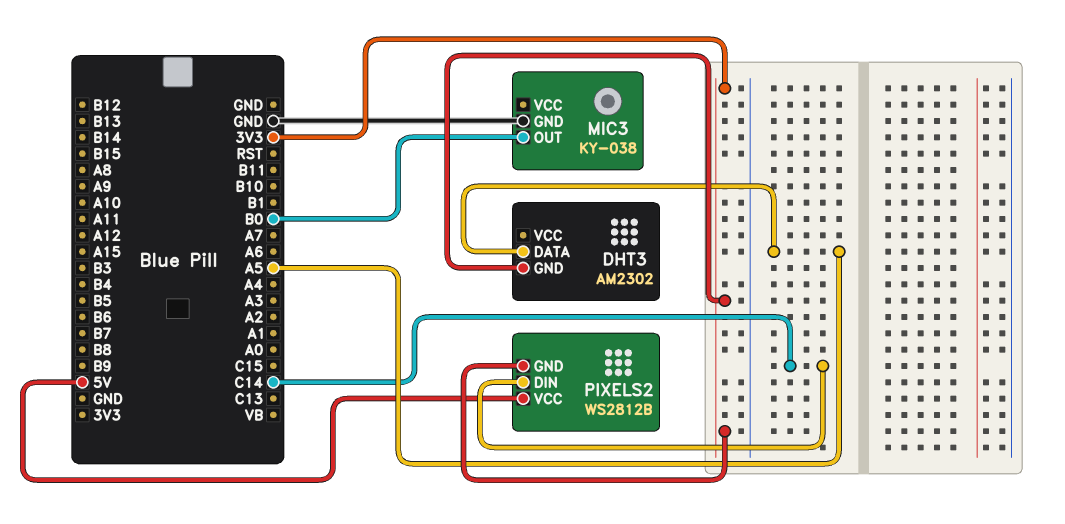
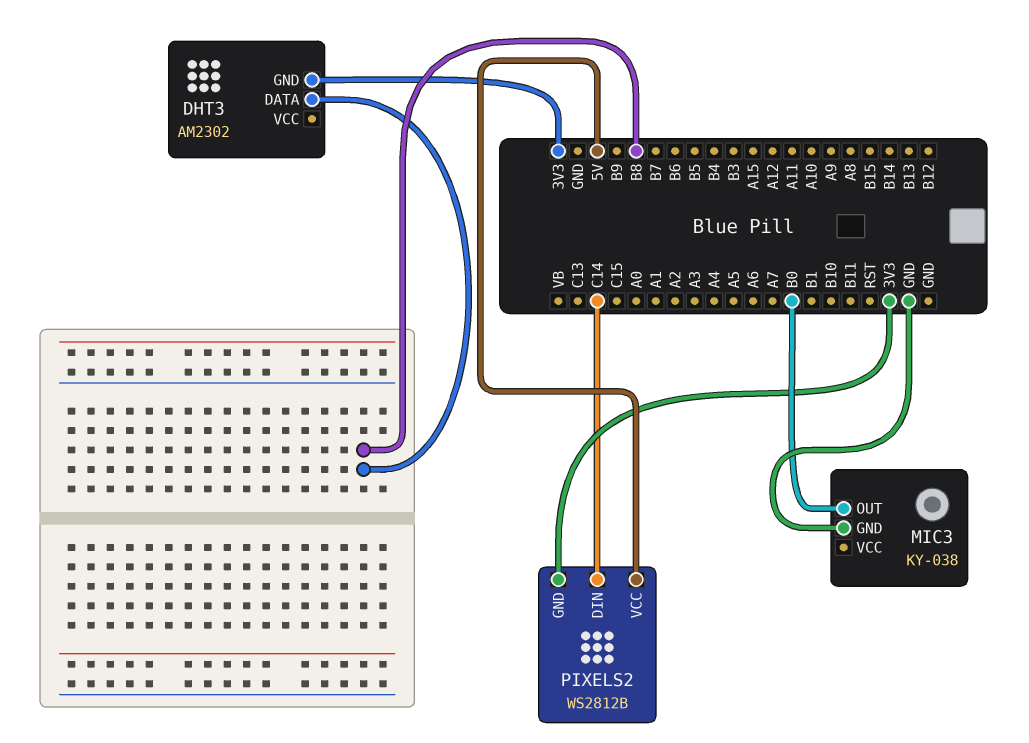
DHT3 pin DATA: A5 -> B8

